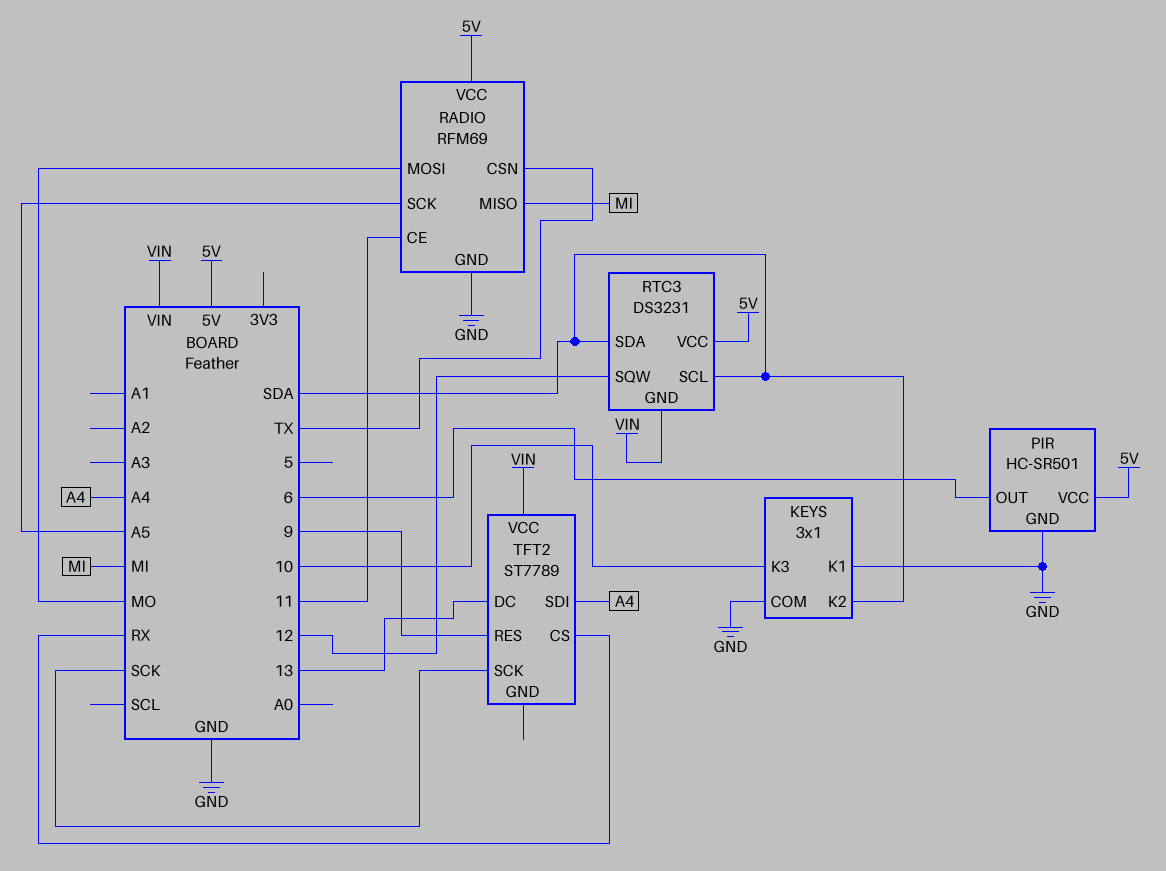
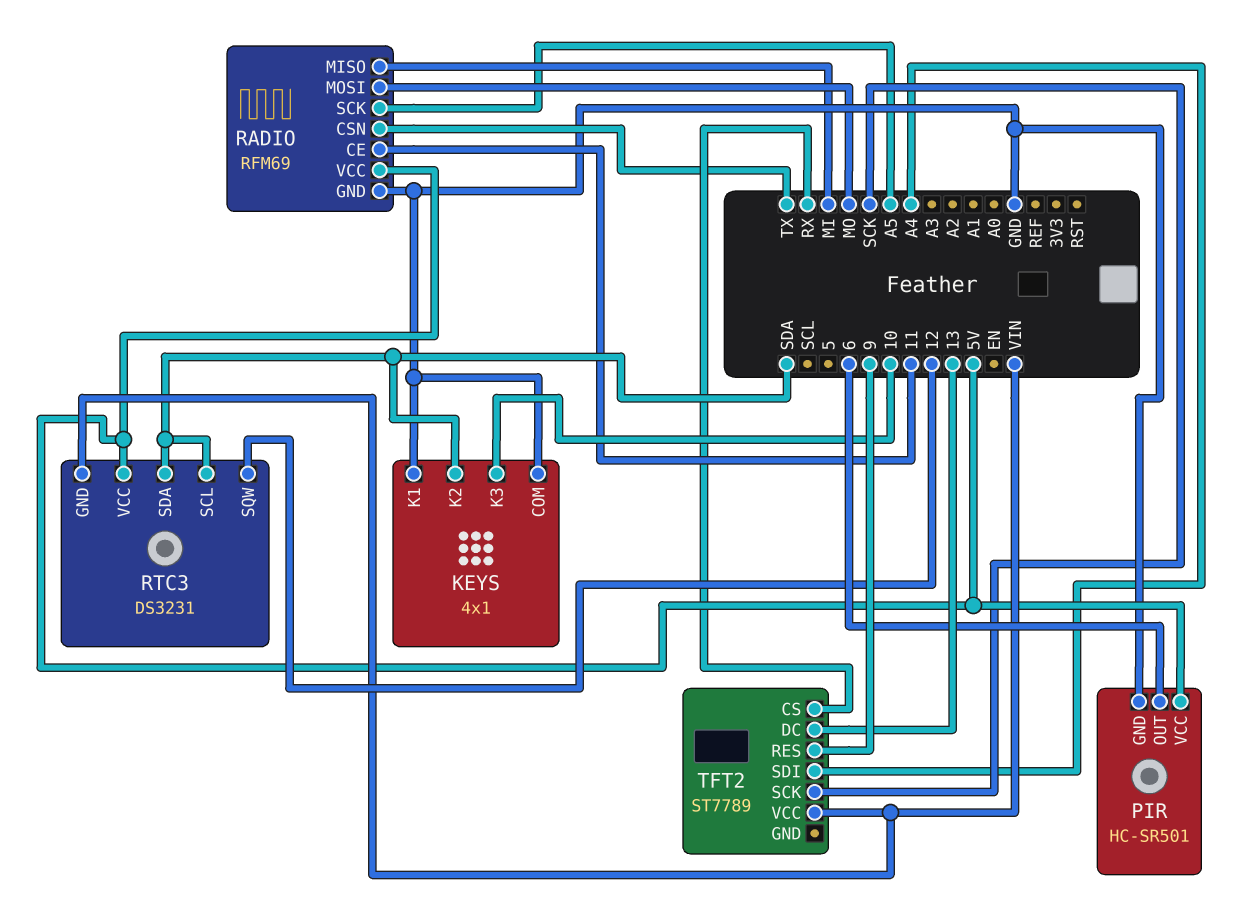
KEYS: 3x1 -> 4x1

